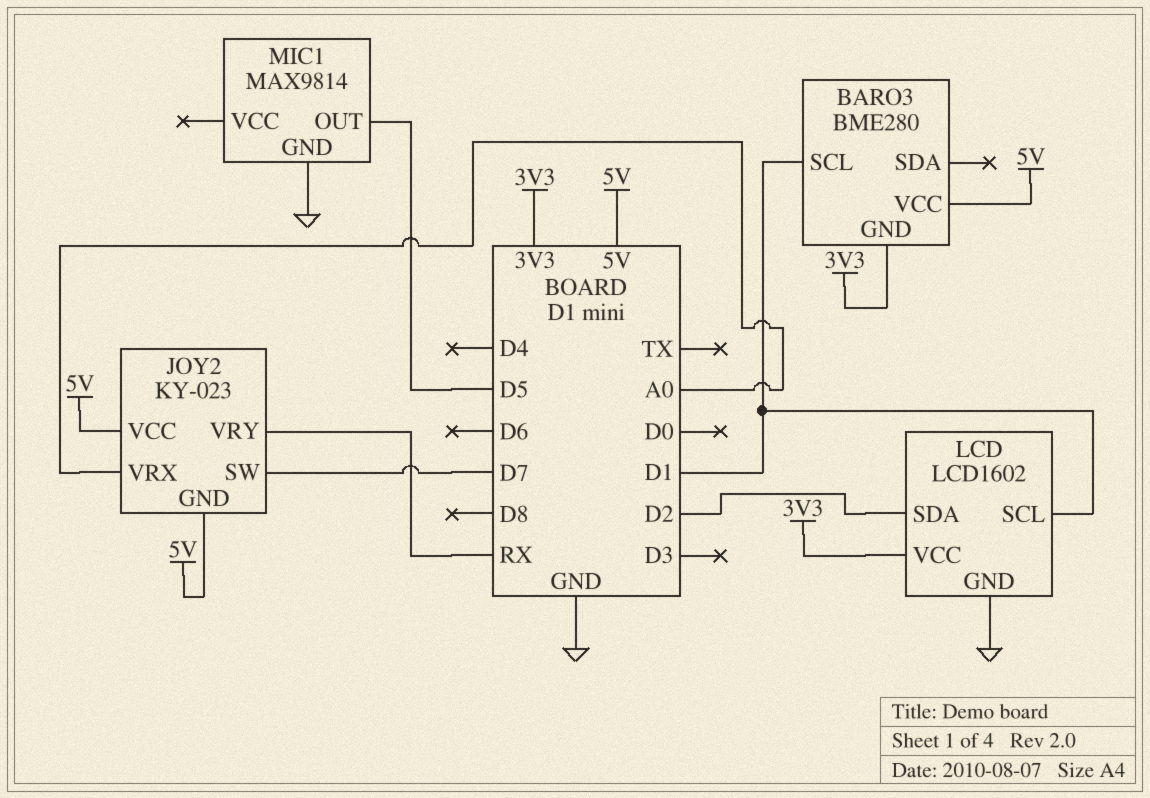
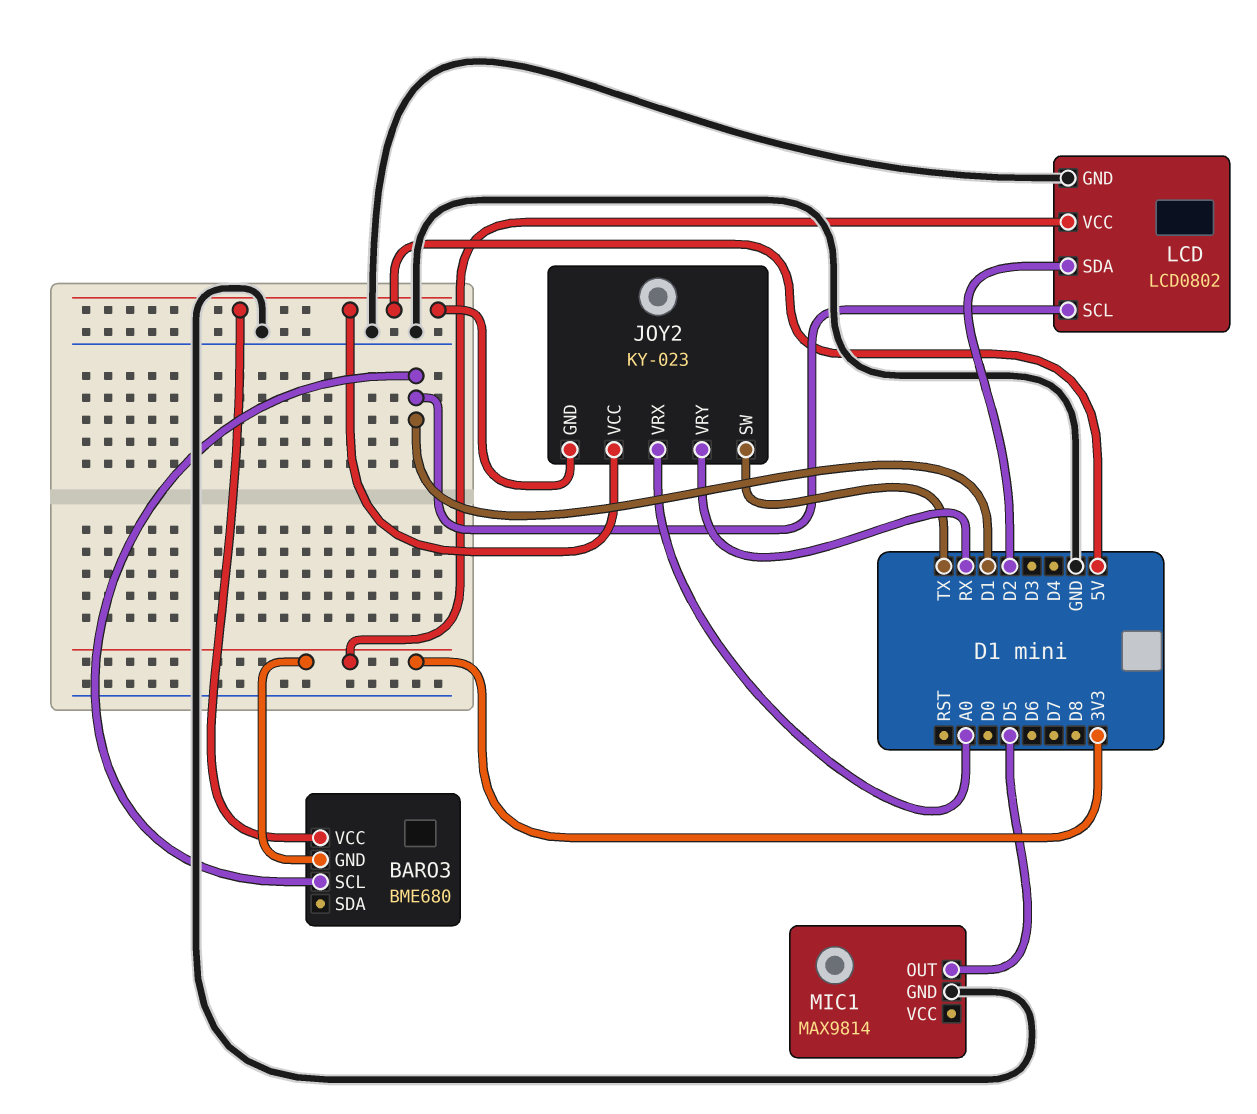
BARO3: BME280 -> BME680
JOY2 pin SW: D7 -> TX
LCD: LCD1602 -> LCD0802

